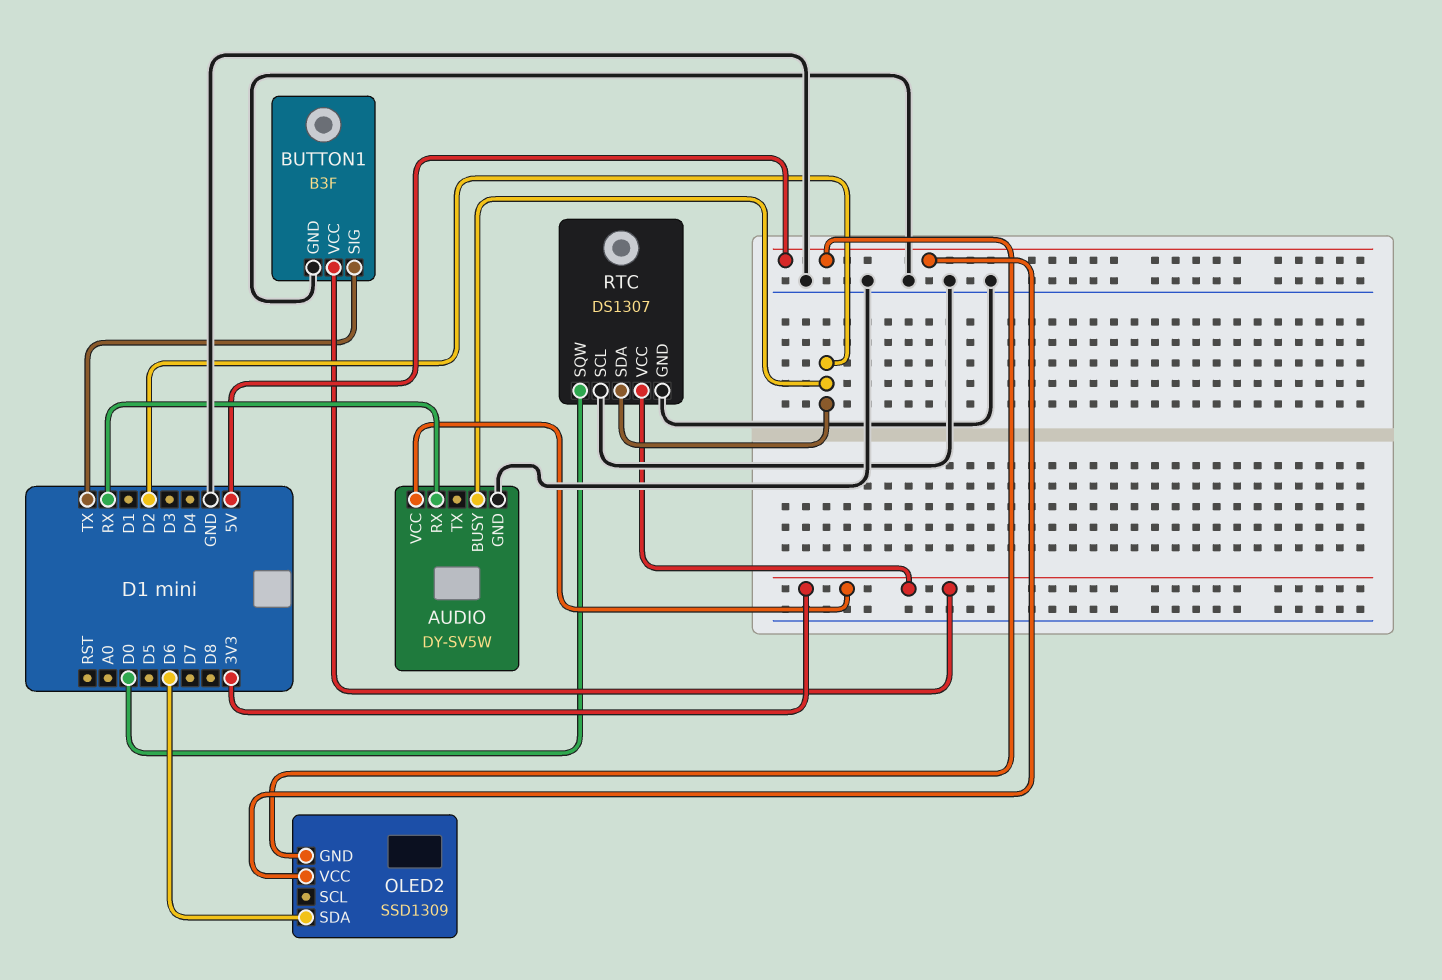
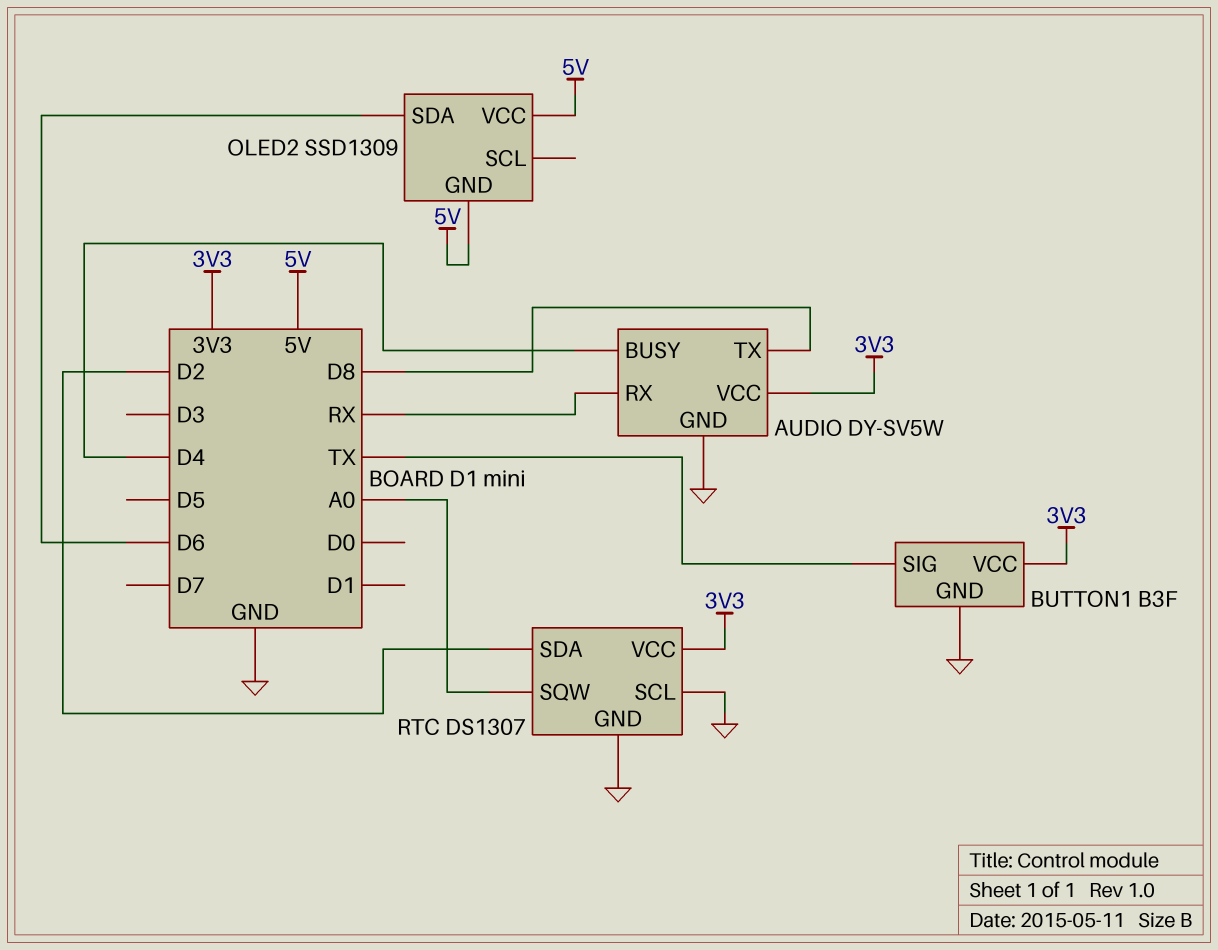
AUDIO pin BUSY: D2 -> D4
AUDIO pin TX: none -> D8
RTC pin SQW: D0 -> A0

